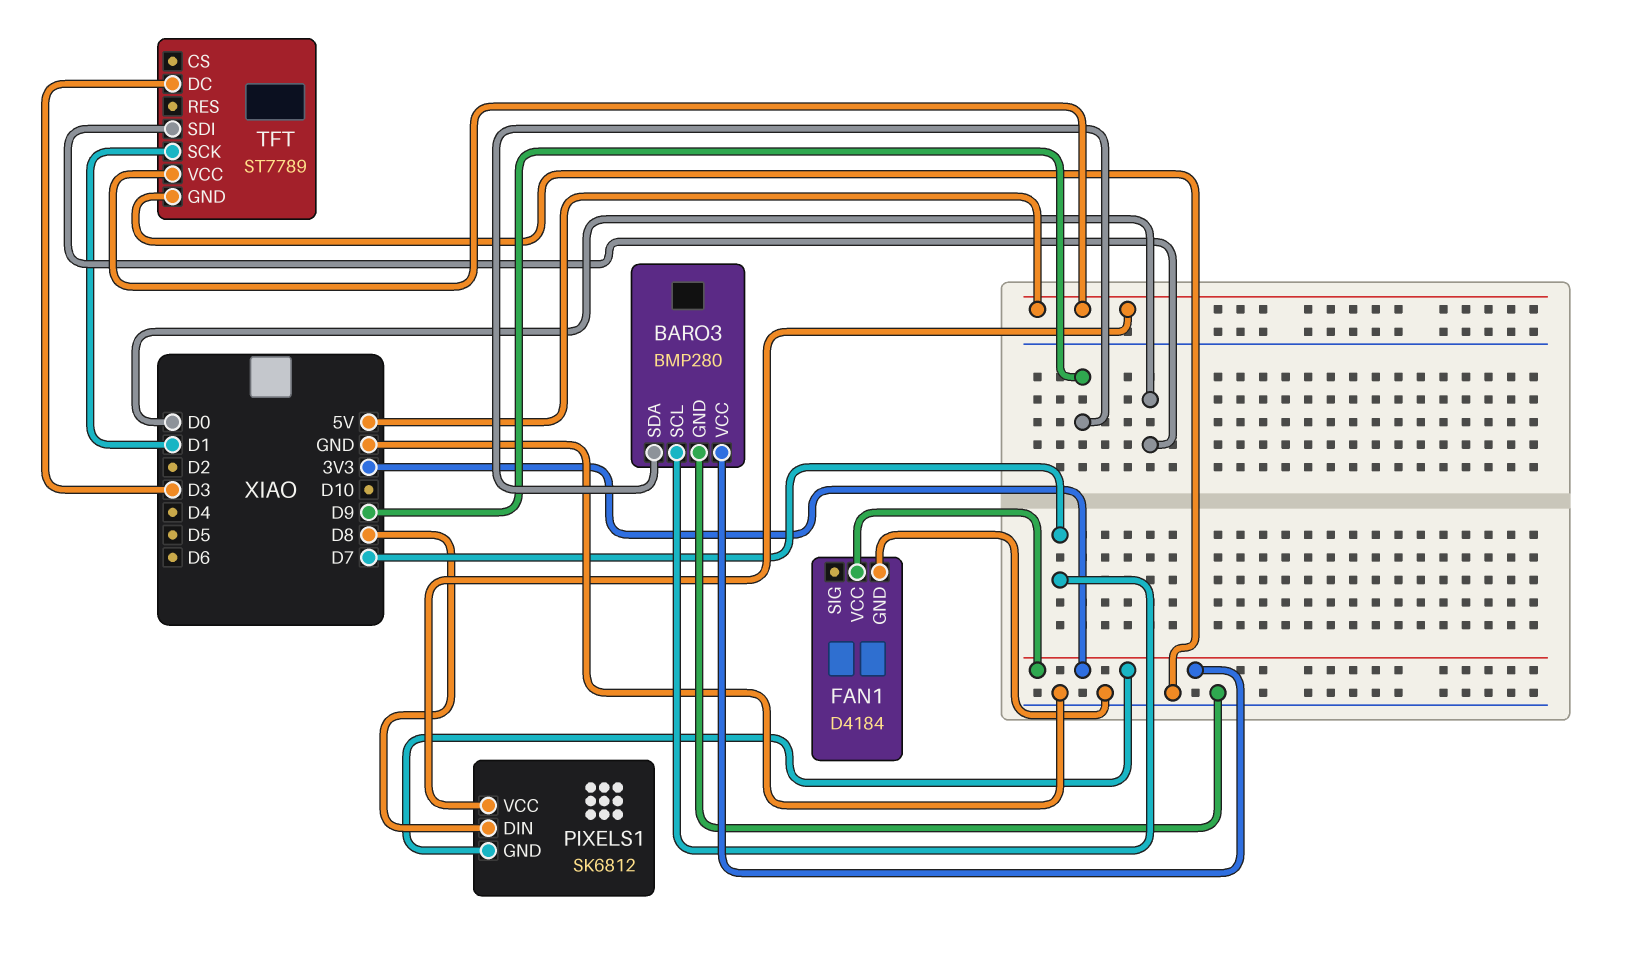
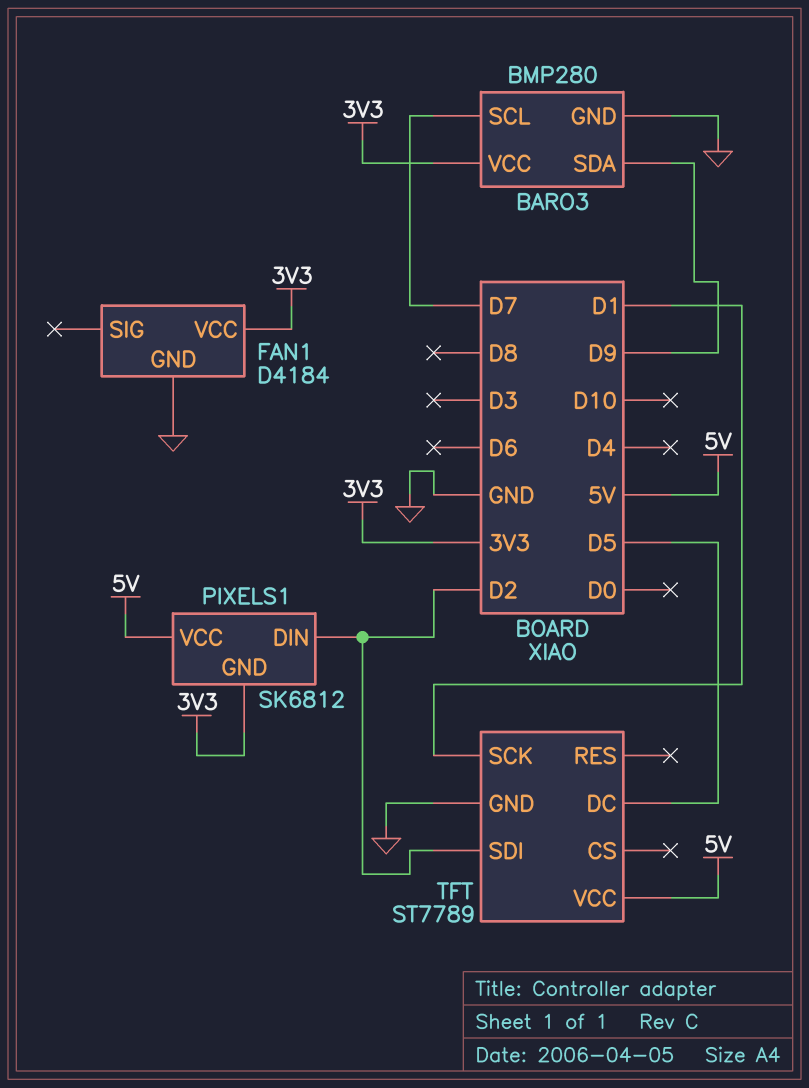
PIXELS1 pin DIN: D8 -> D2
TFT pin DC: D3 -> D5
TFT pin SDI: D0 -> D2

